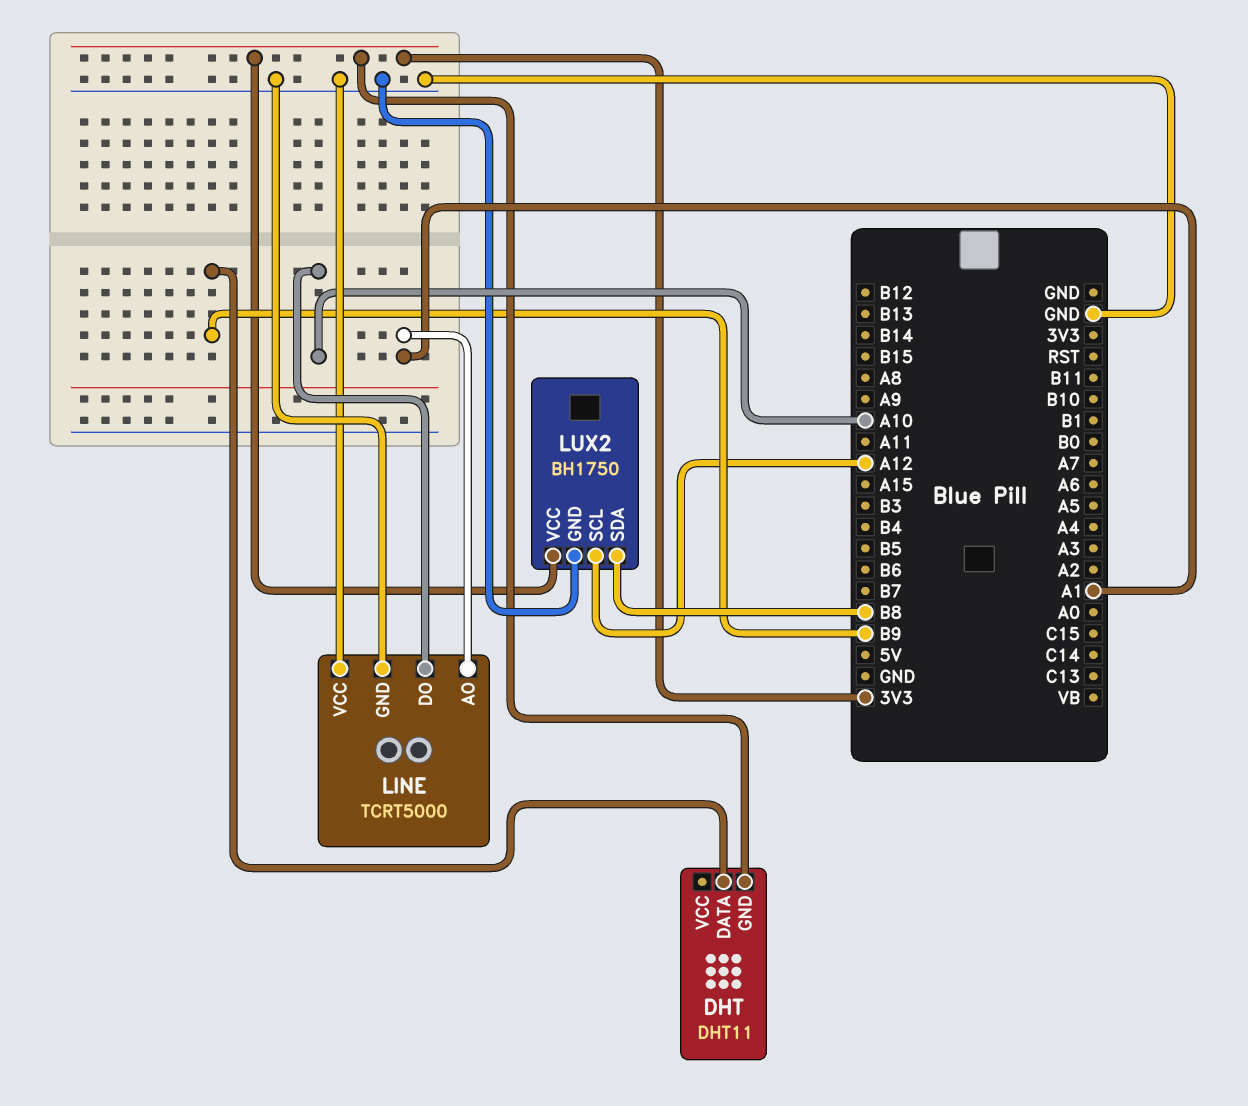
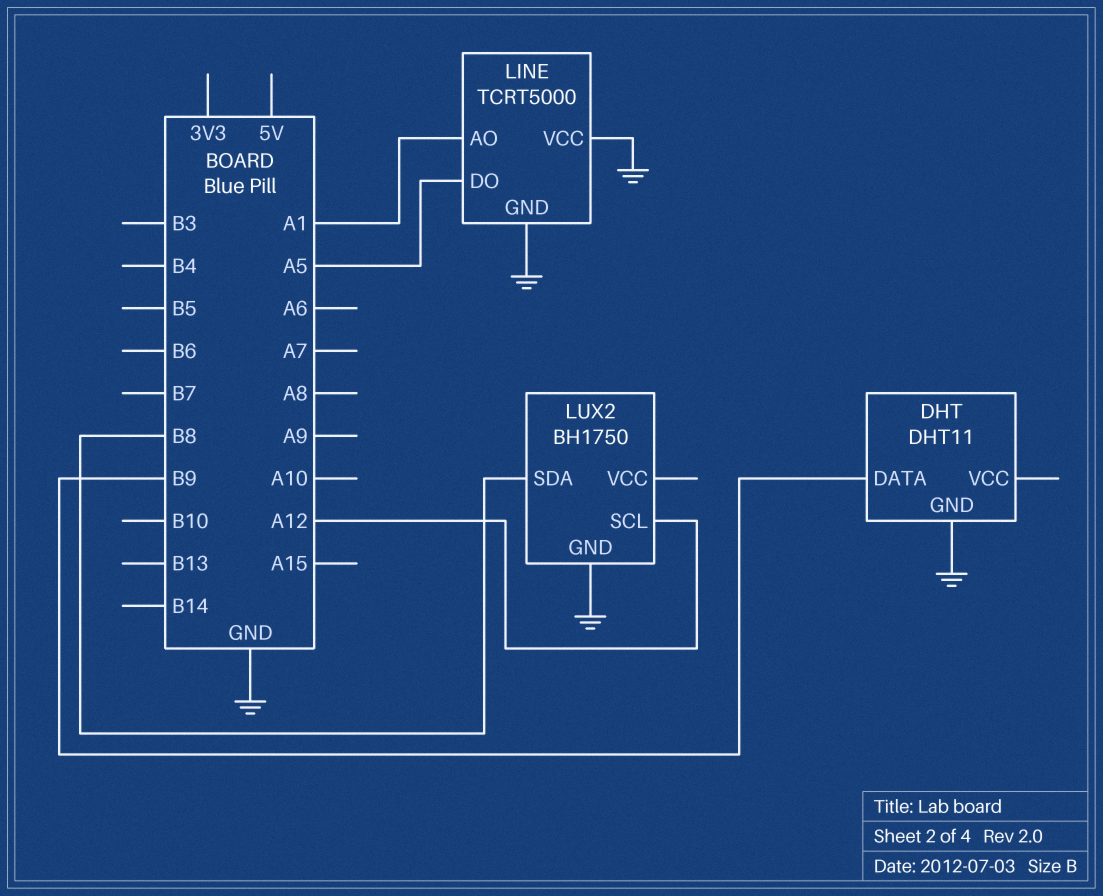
DHT pin GND: 3V3 -> GND
LINE pin DO: A10 -> A5
LUX2 pin VCC: 3V3 -> none

